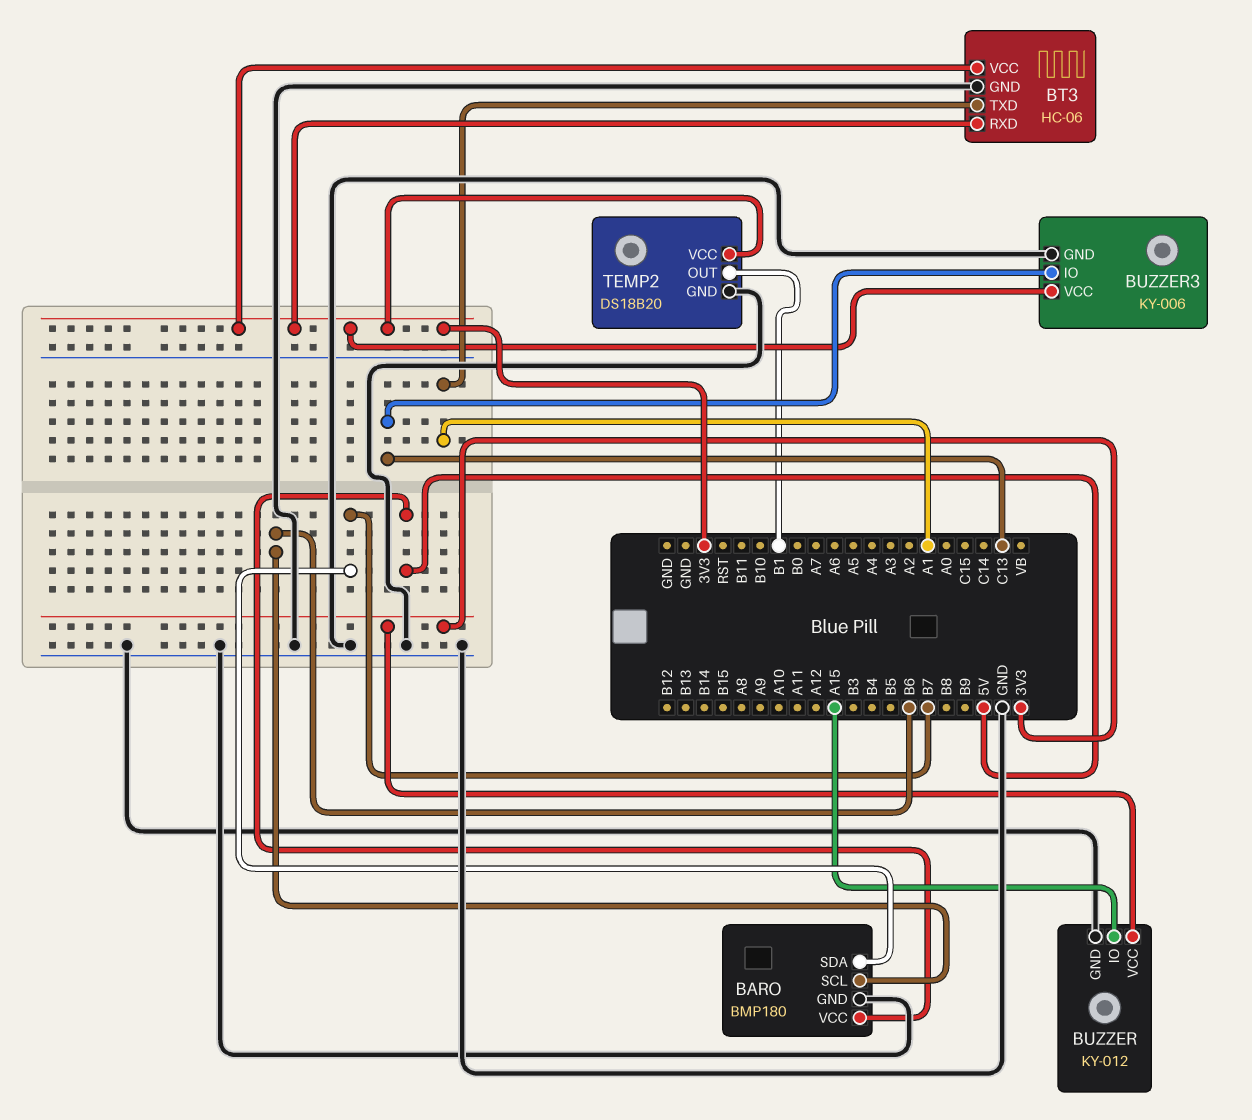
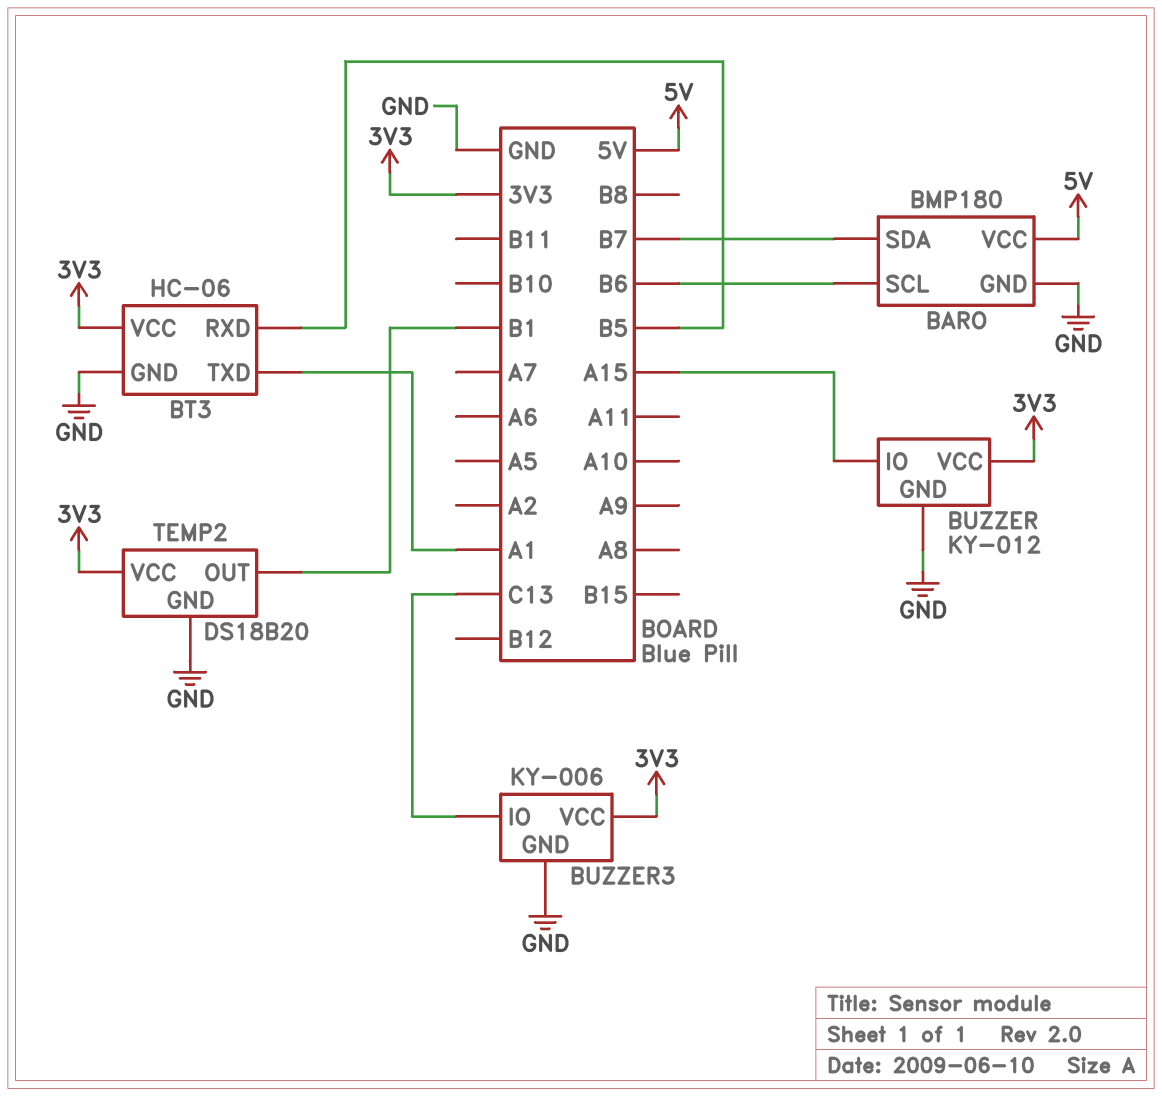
BT3 pin RXD: 3V3 -> B5

